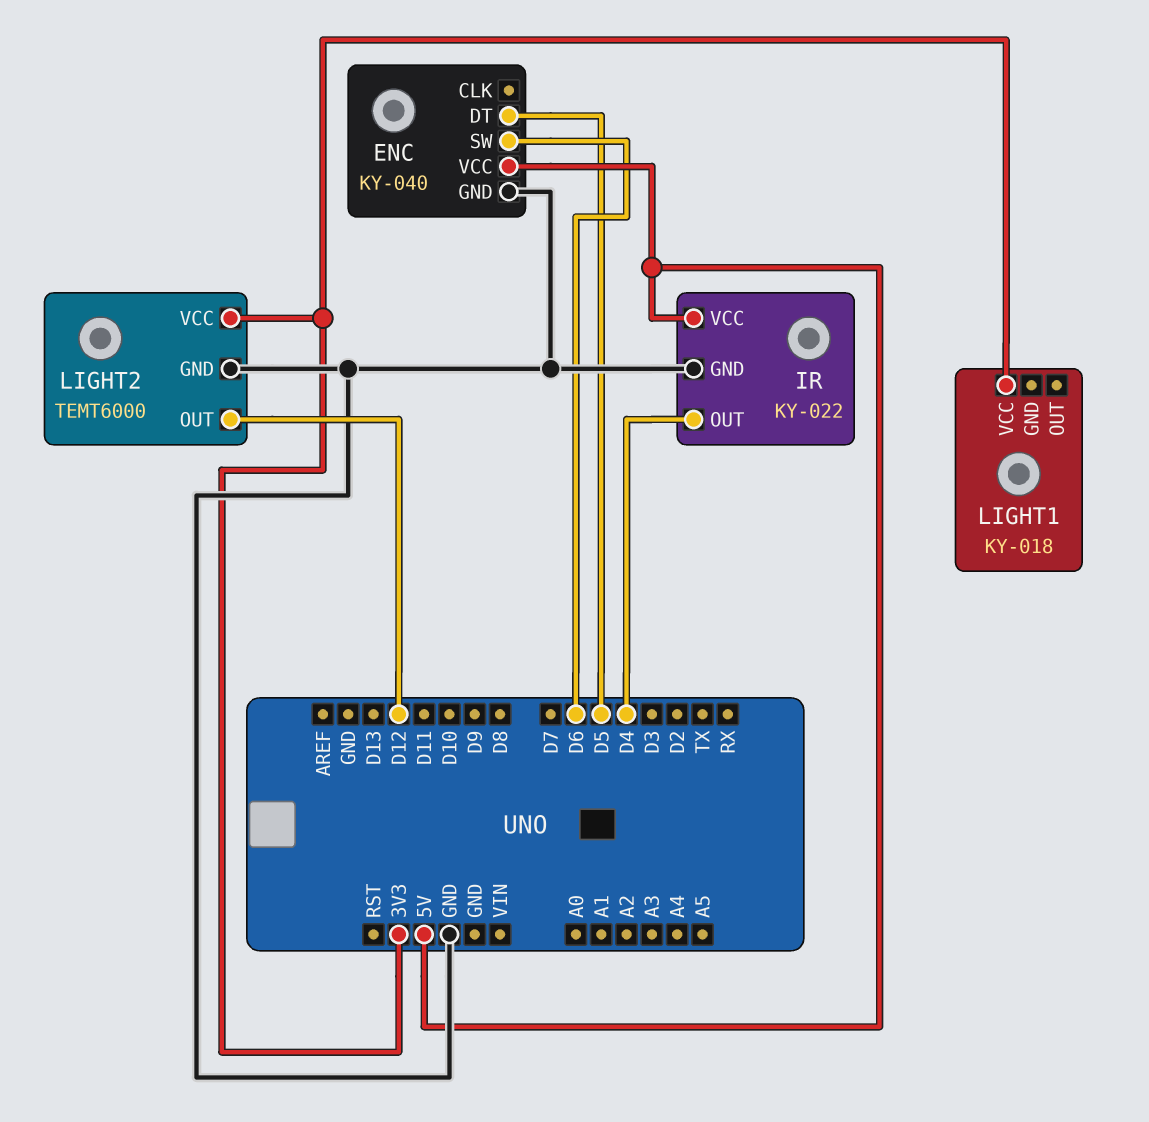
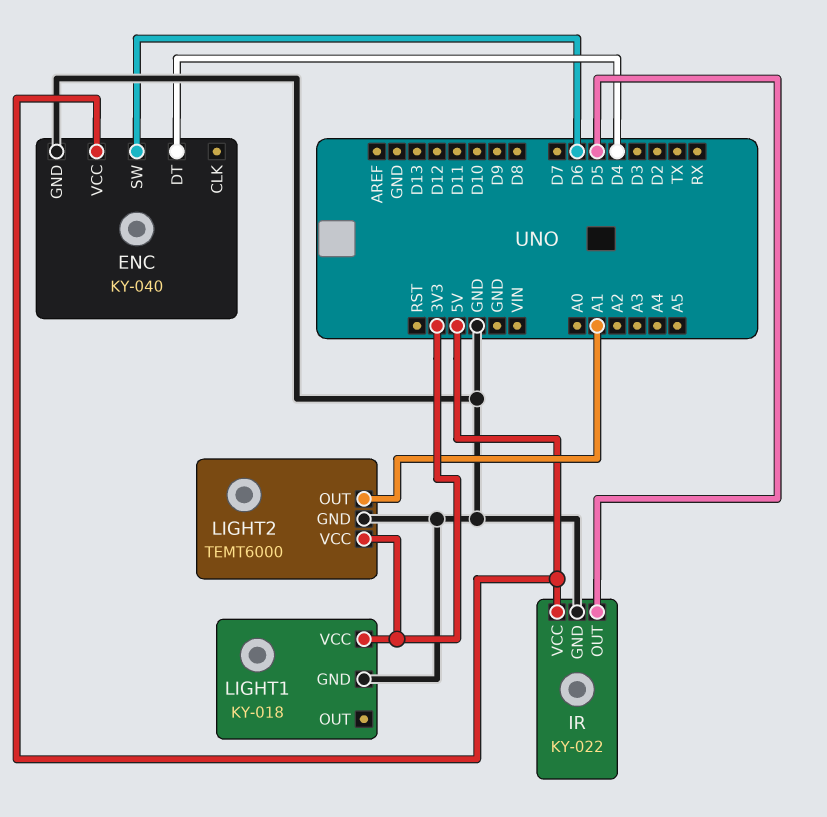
ENC pin DT: D5 -> D4
IR pin OUT: D4 -> D5
LIGHT1 pin GND: none -> GND
LIGHT2 pin OUT: D12 -> A1

